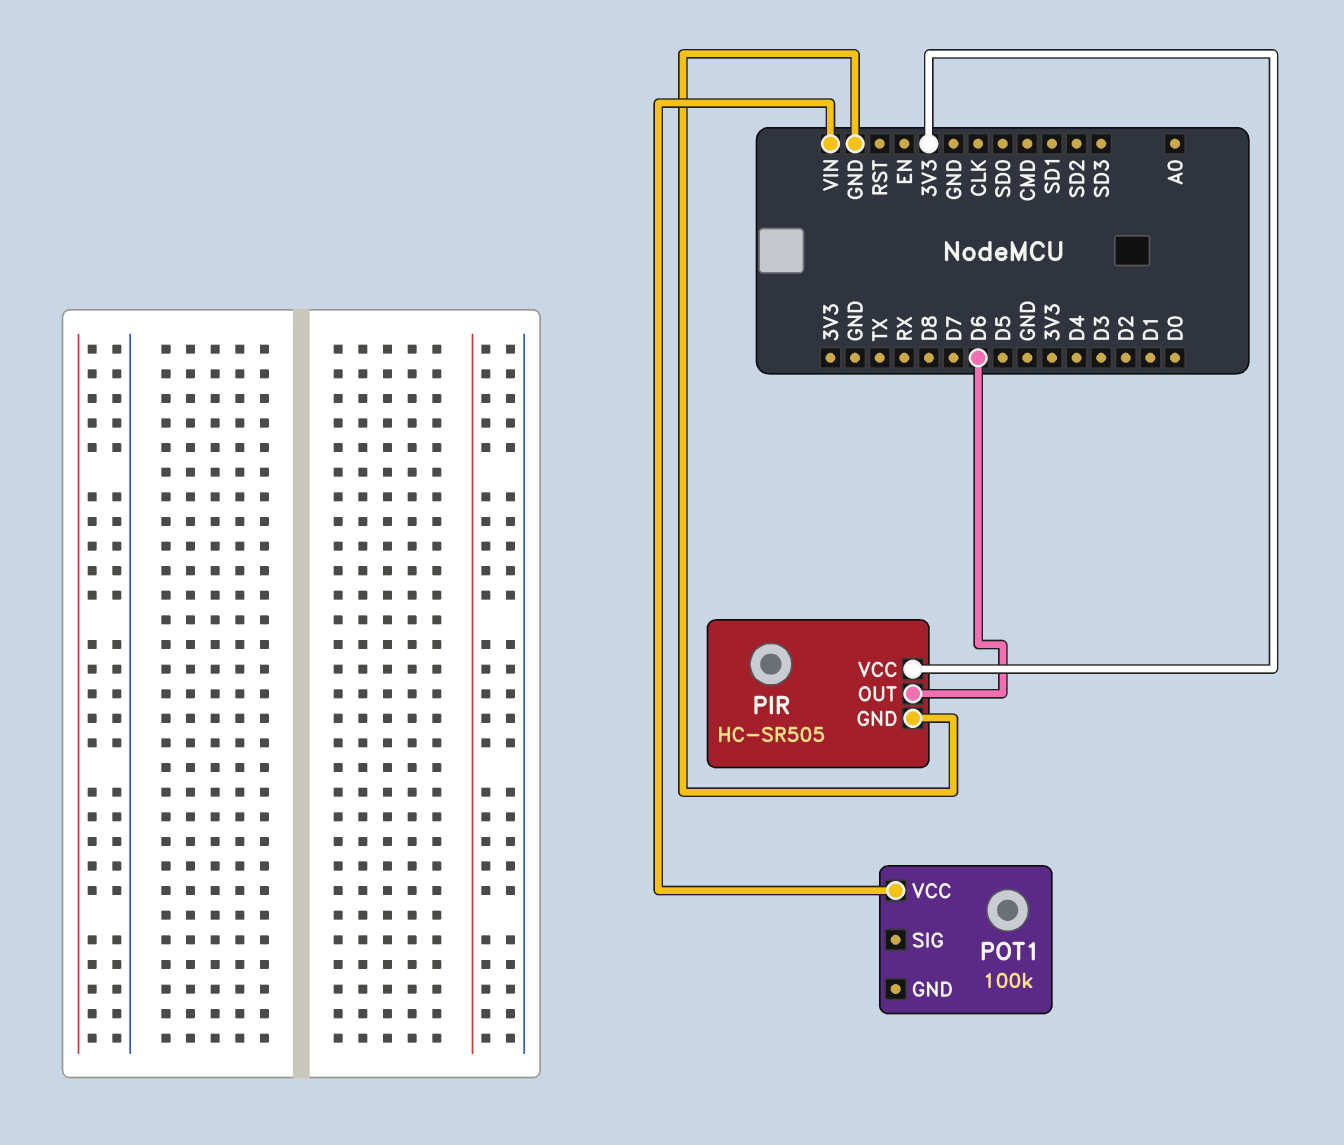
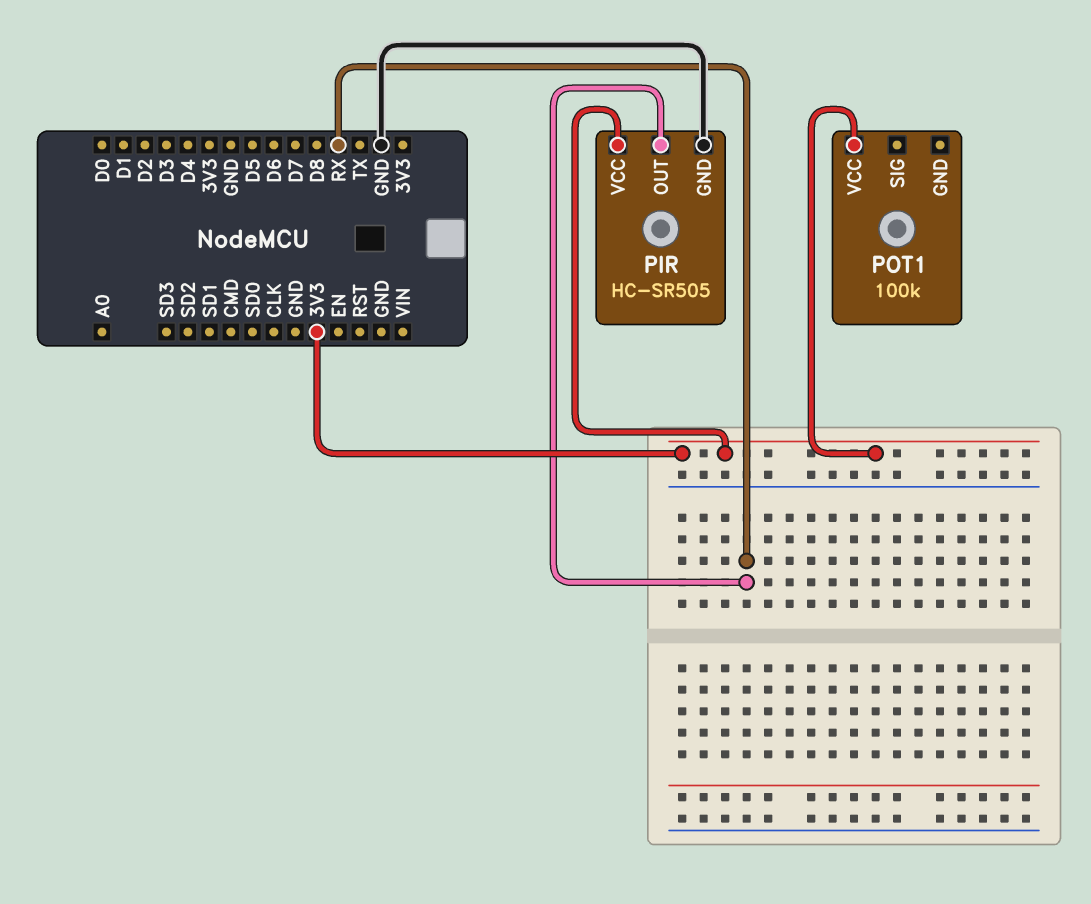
PIR pin OUT: D6 -> RX
POT1 pin VCC: VIN -> 3V3

